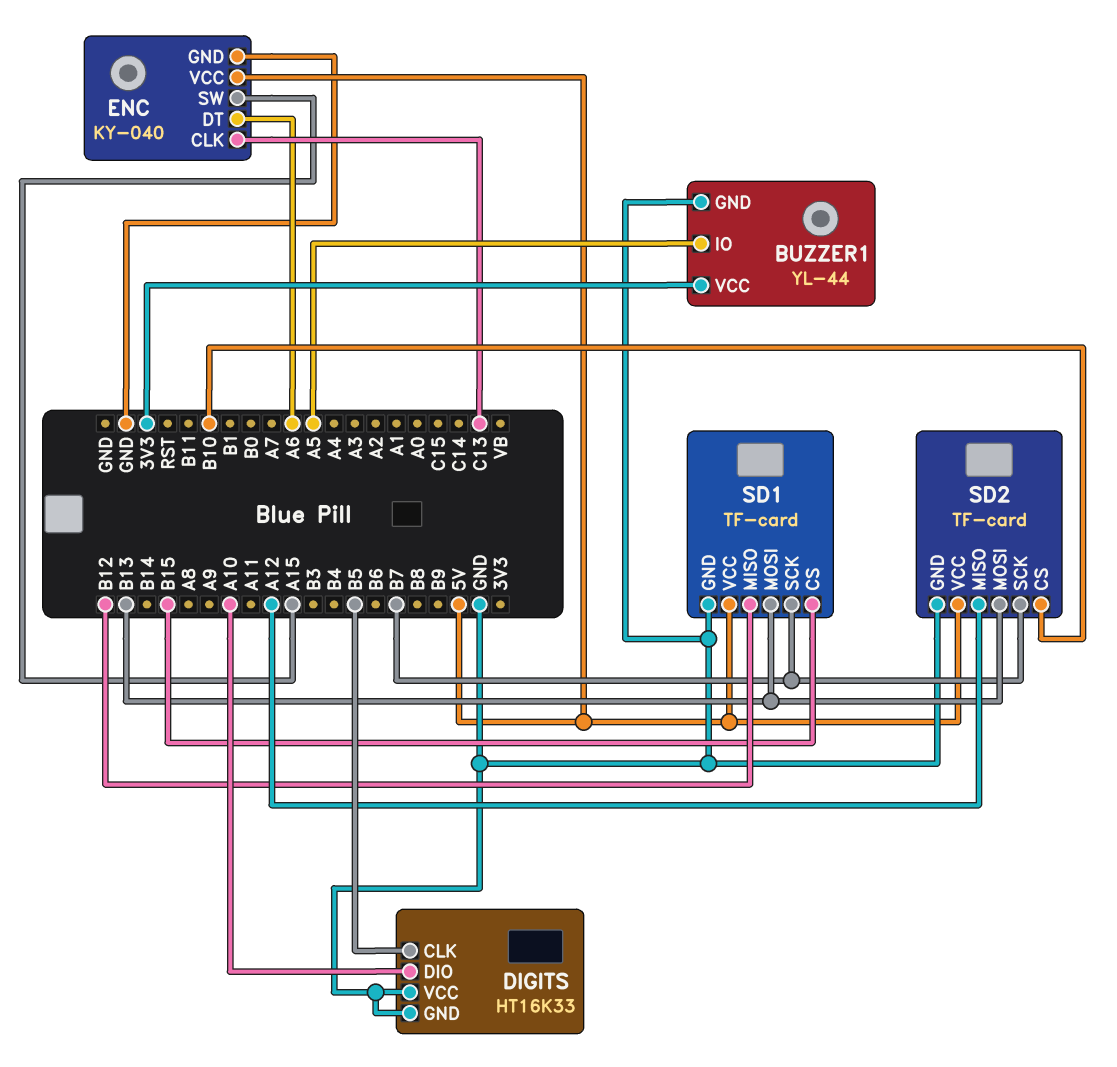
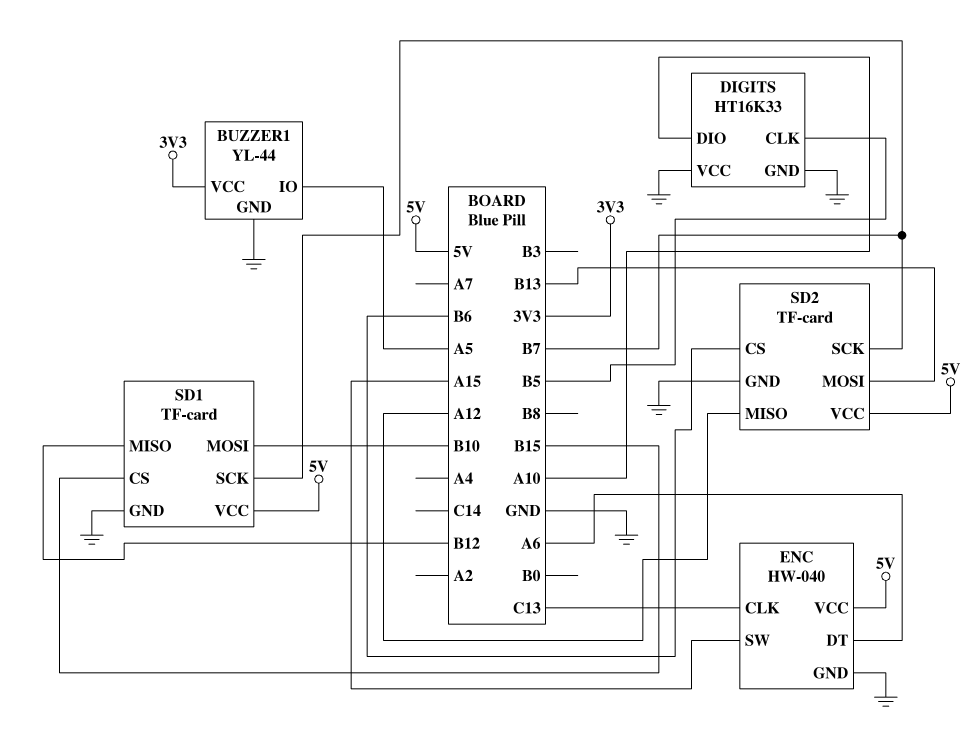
ENC: KY-040 -> HW-040
SD1 pin MOSI: B13 -> B10
SD2 pin CS: B10 -> B6

